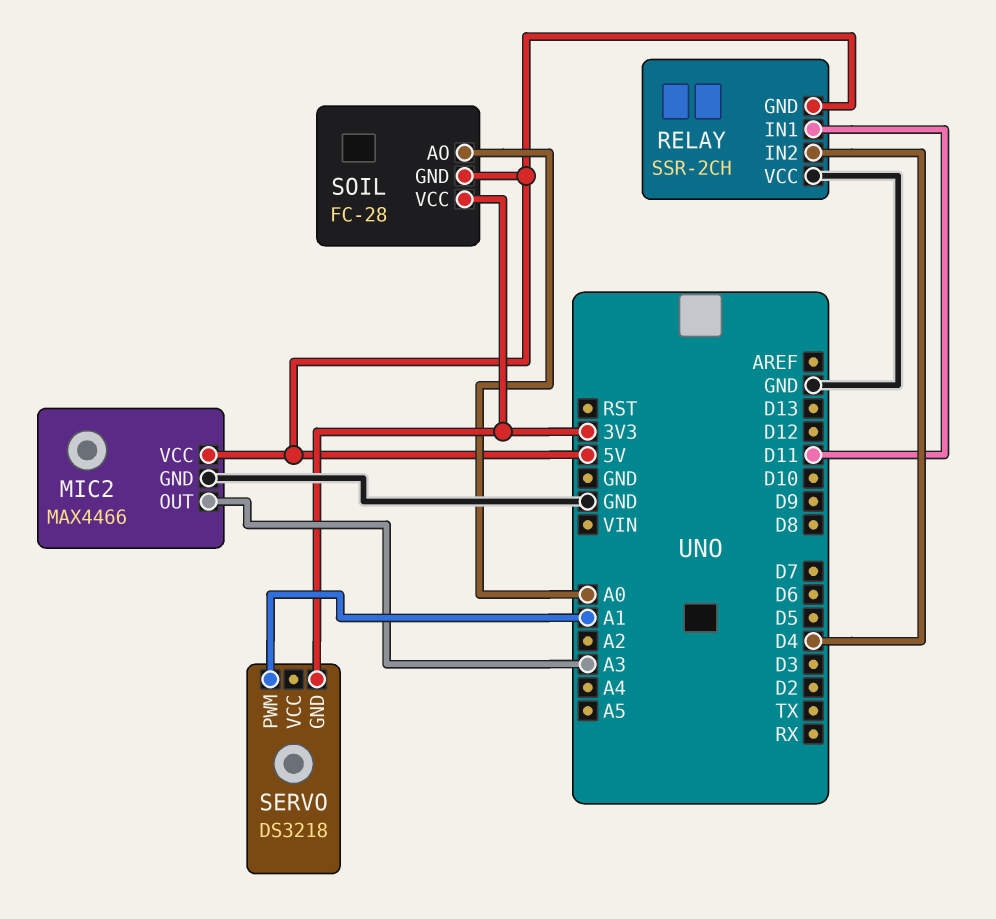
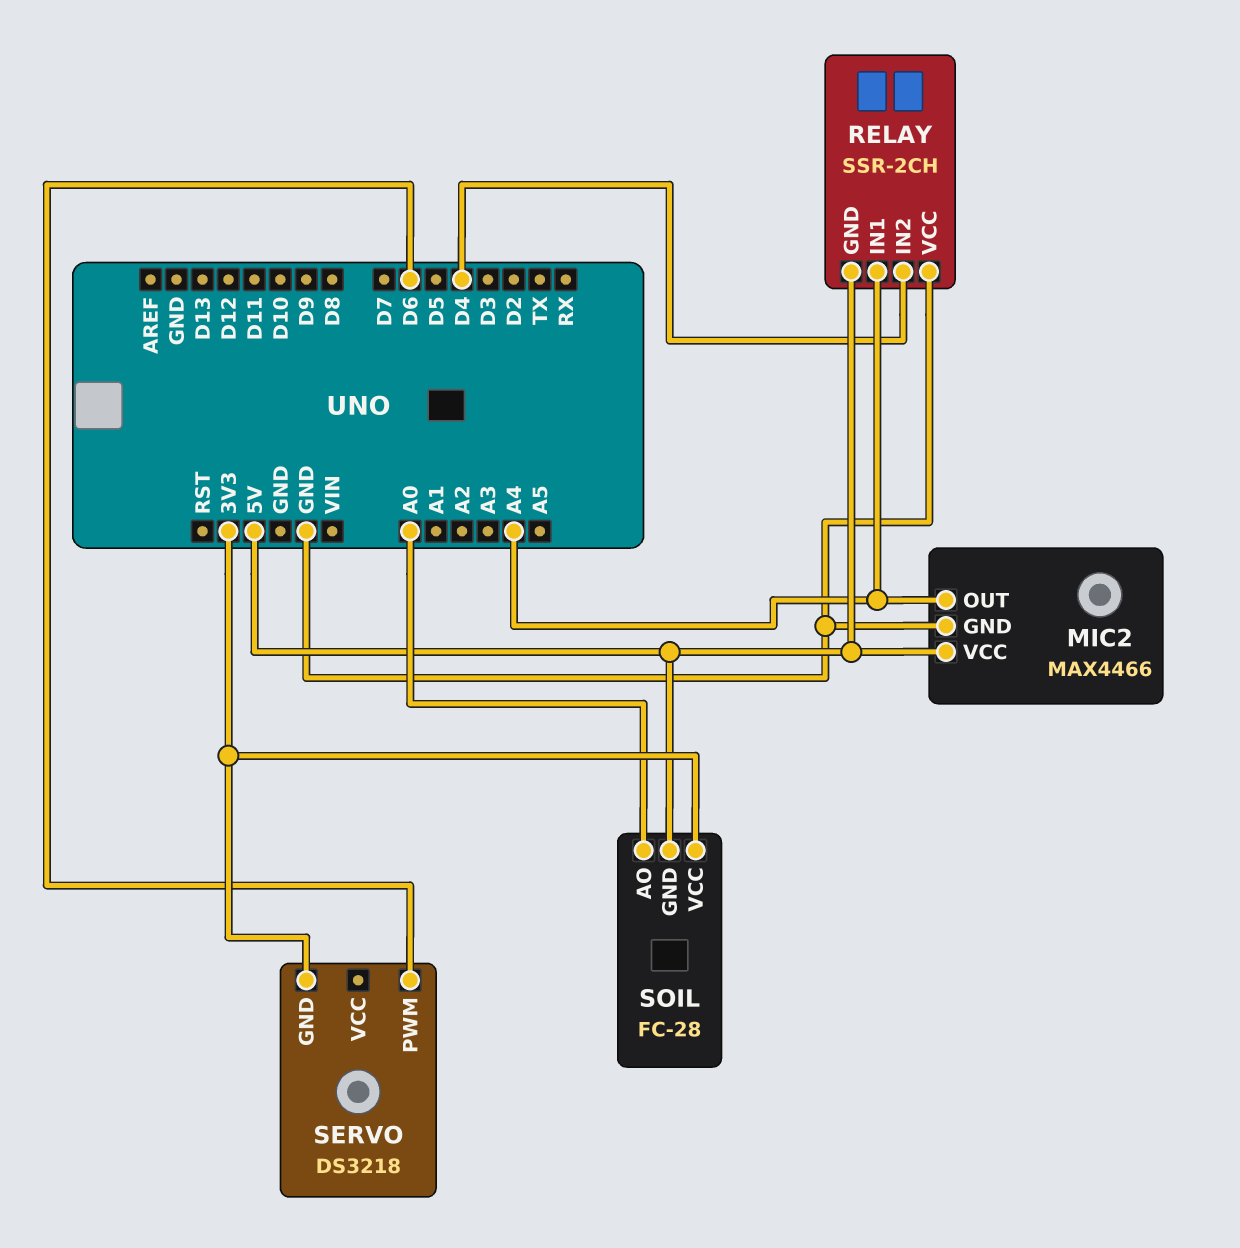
MIC2 pin OUT: A3 -> A4
RELAY pin IN1: D11 -> A4
SERVO pin PWM: A1 -> D6

